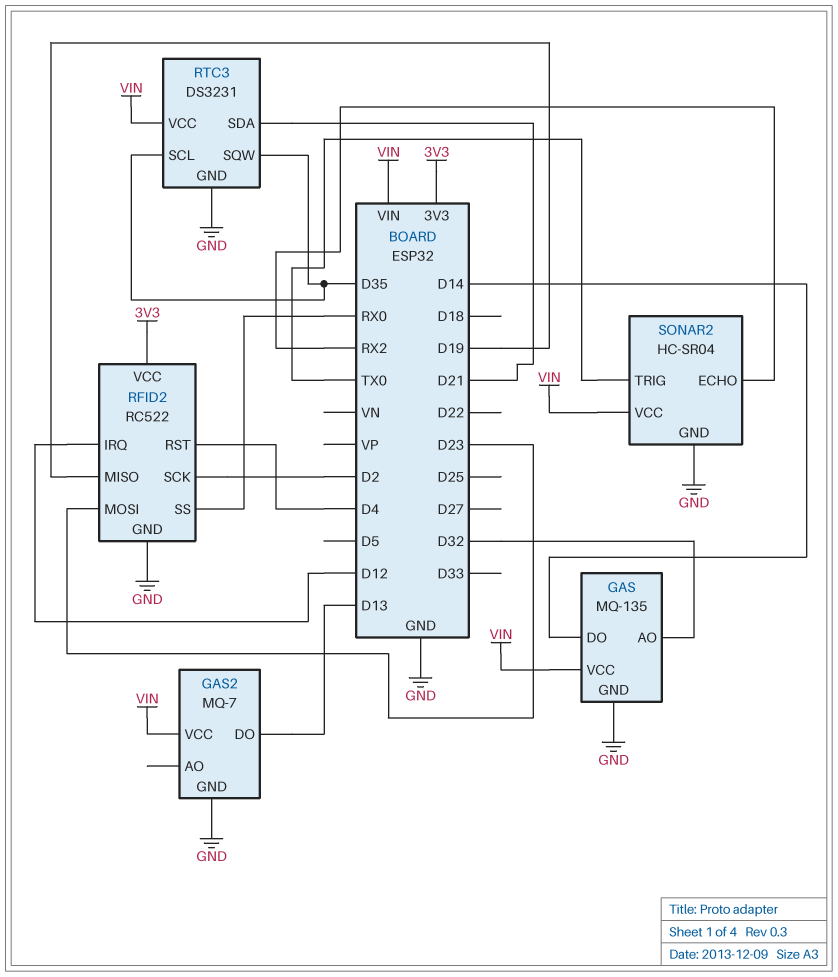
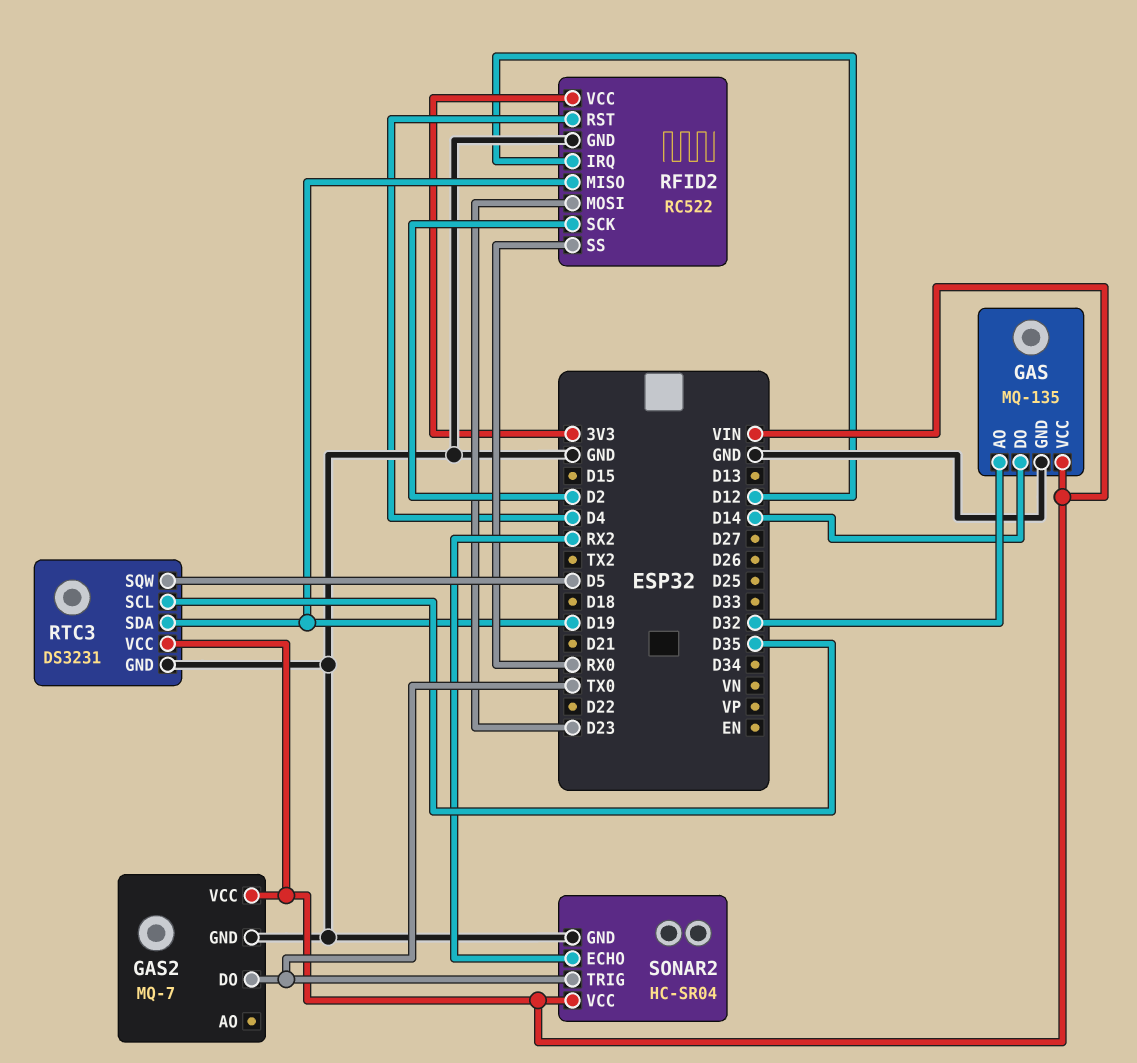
GAS2 pin DO: D13 -> TX0
RTC3 pin SDA: D21 -> D19
RTC3 pin SQW: D35 -> D5

